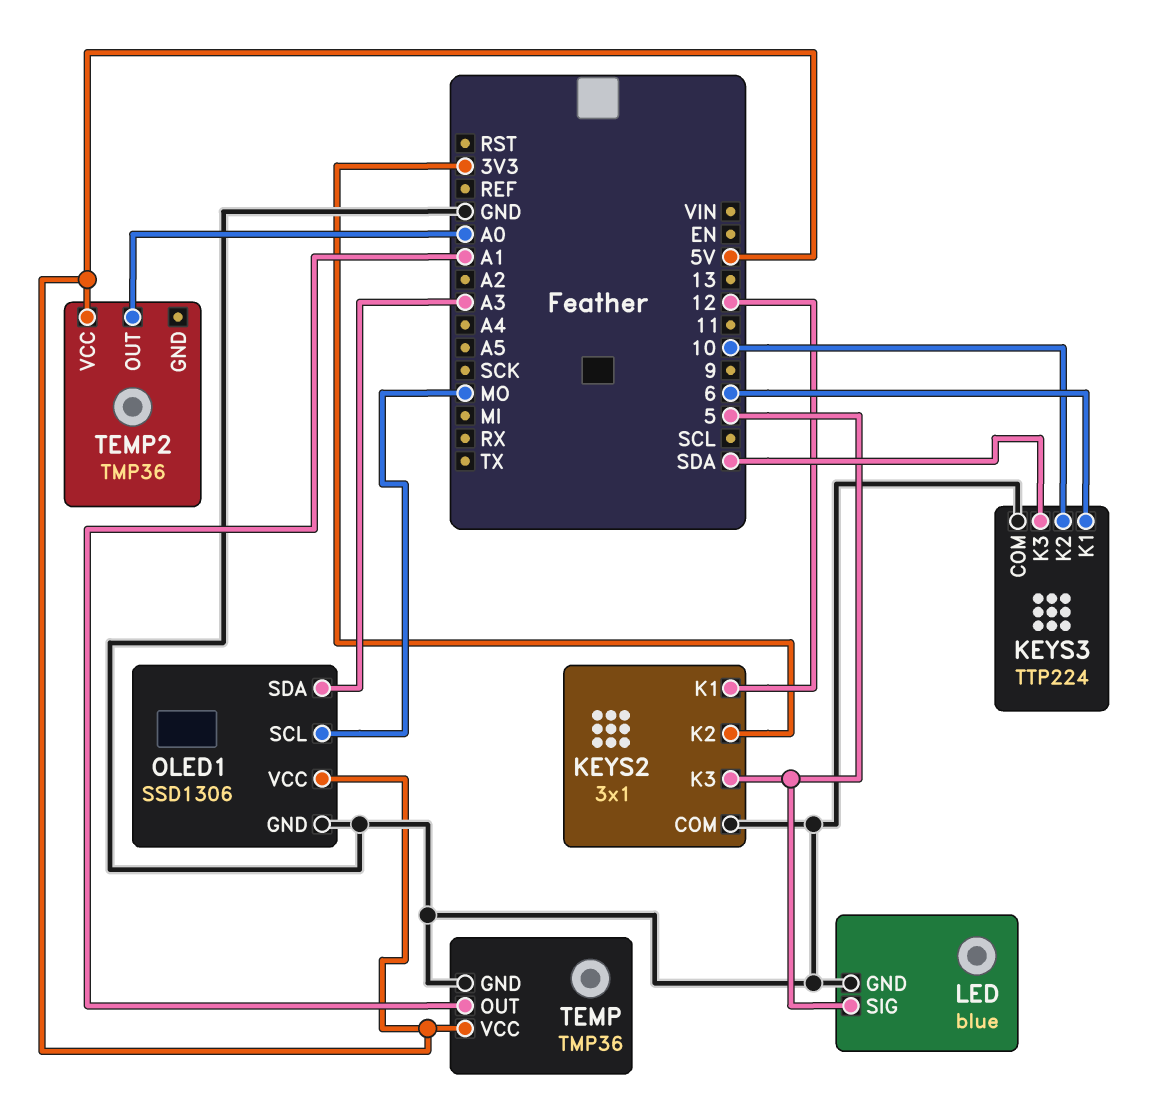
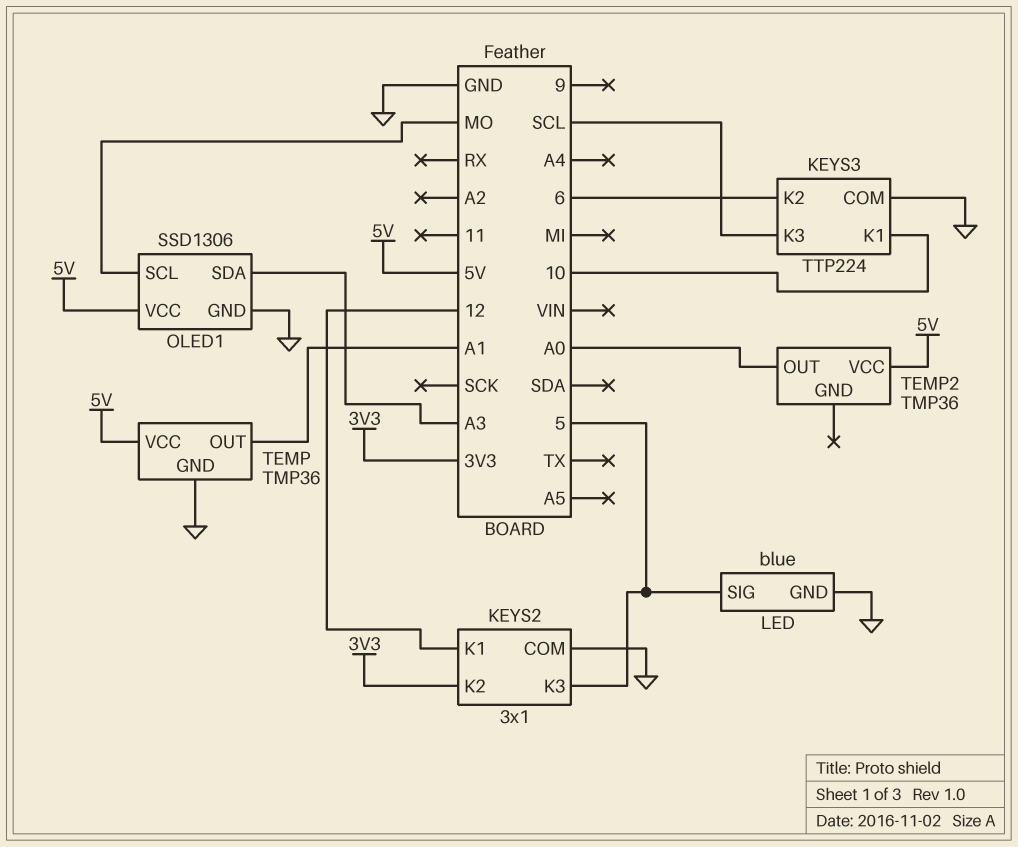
KEYS3 pin K1: 6 -> 10
KEYS3 pin K2: 10 -> 6
KEYS3 pin K3: SDA -> SCL

